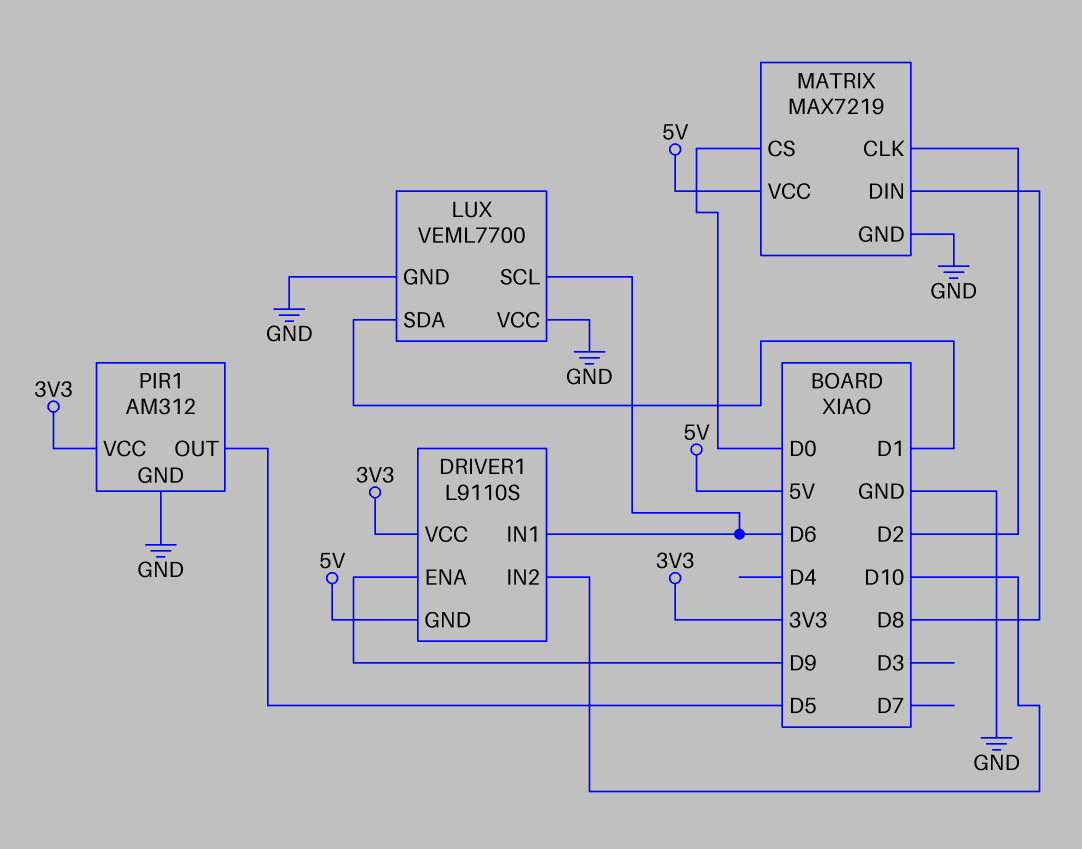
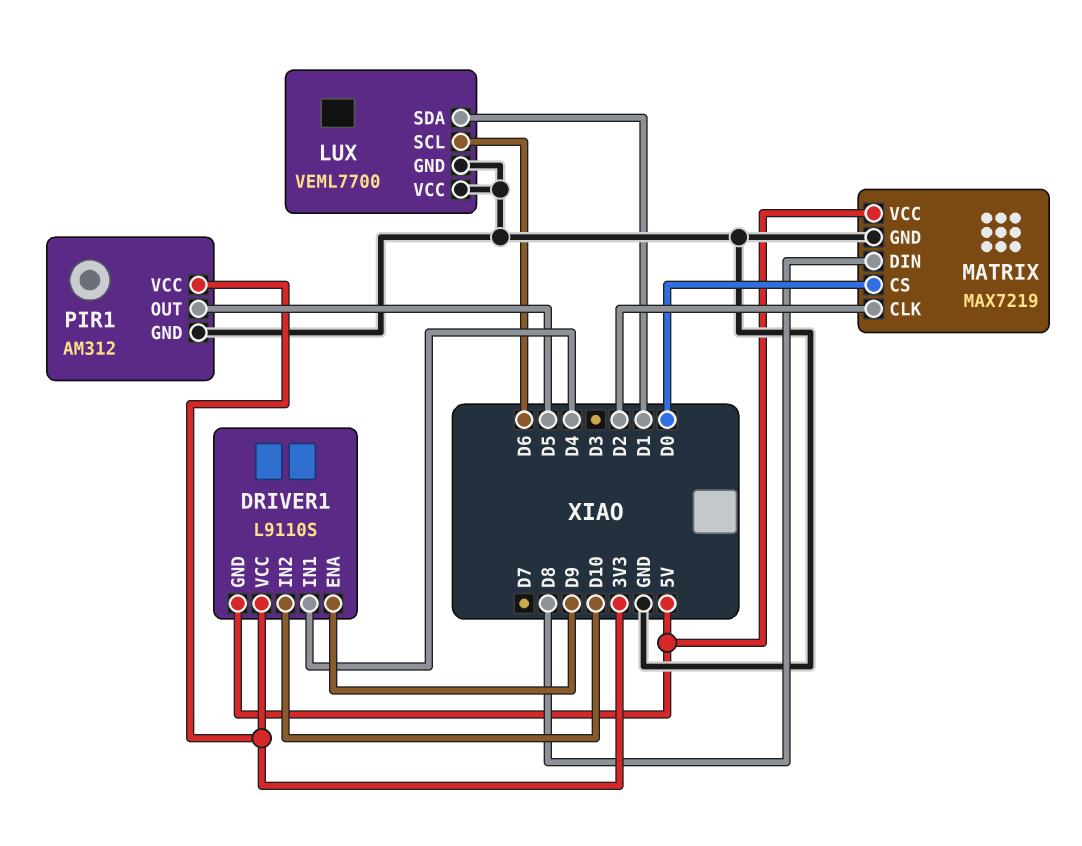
DRIVER1 pin IN1: D6 -> D4

